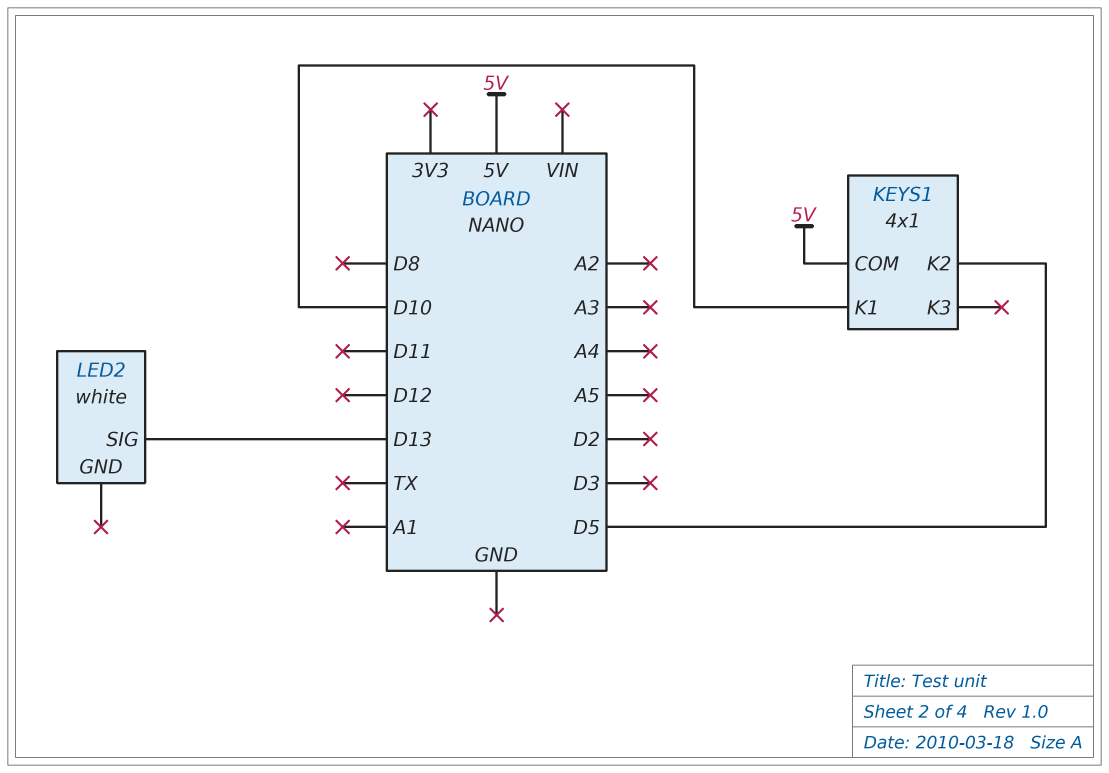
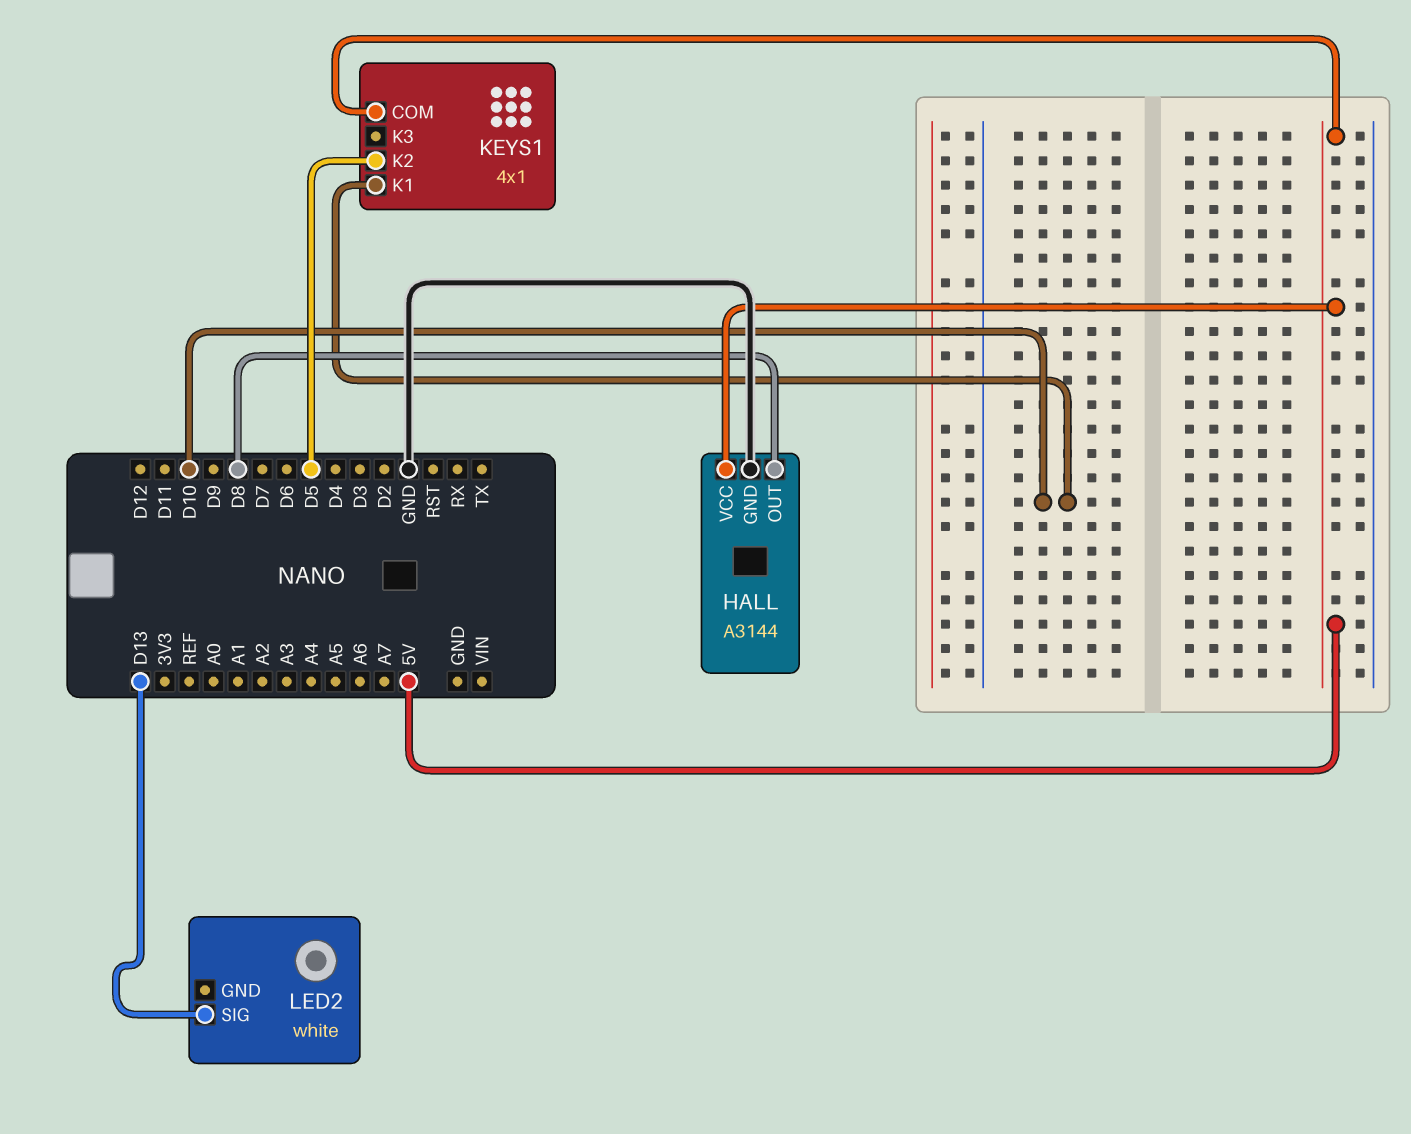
HALL: none -> A3144
HALL pin GND: none -> GND
HALL pin OUT: none -> D8
HALL pin VCC: none -> 5V

